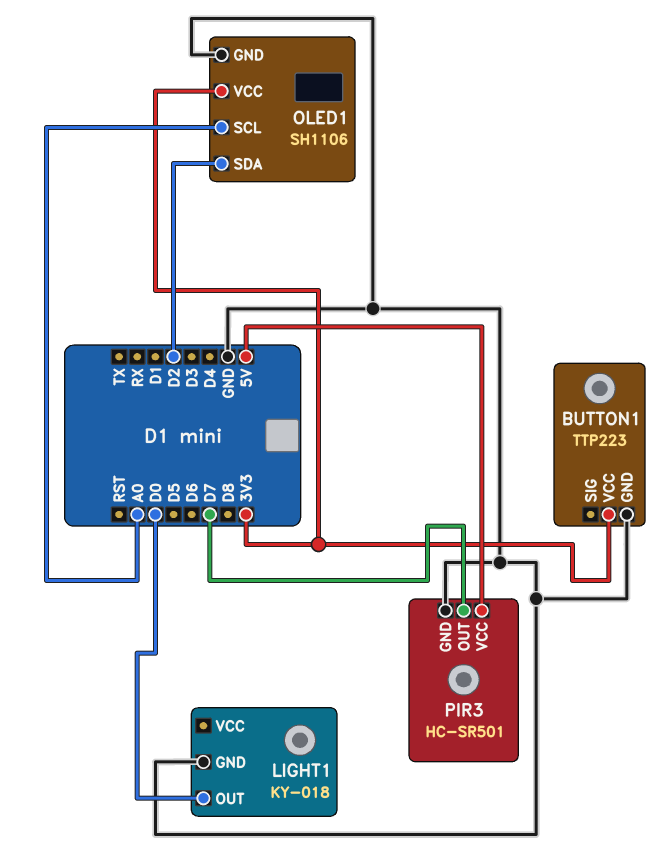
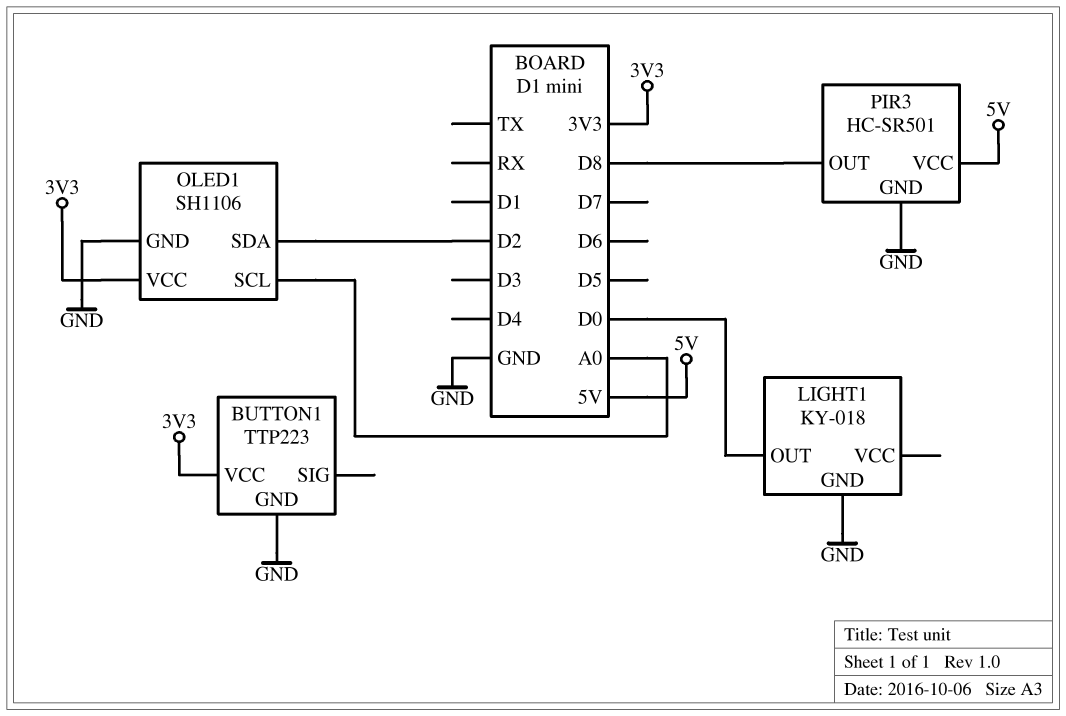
PIR3 pin OUT: D7 -> D8

